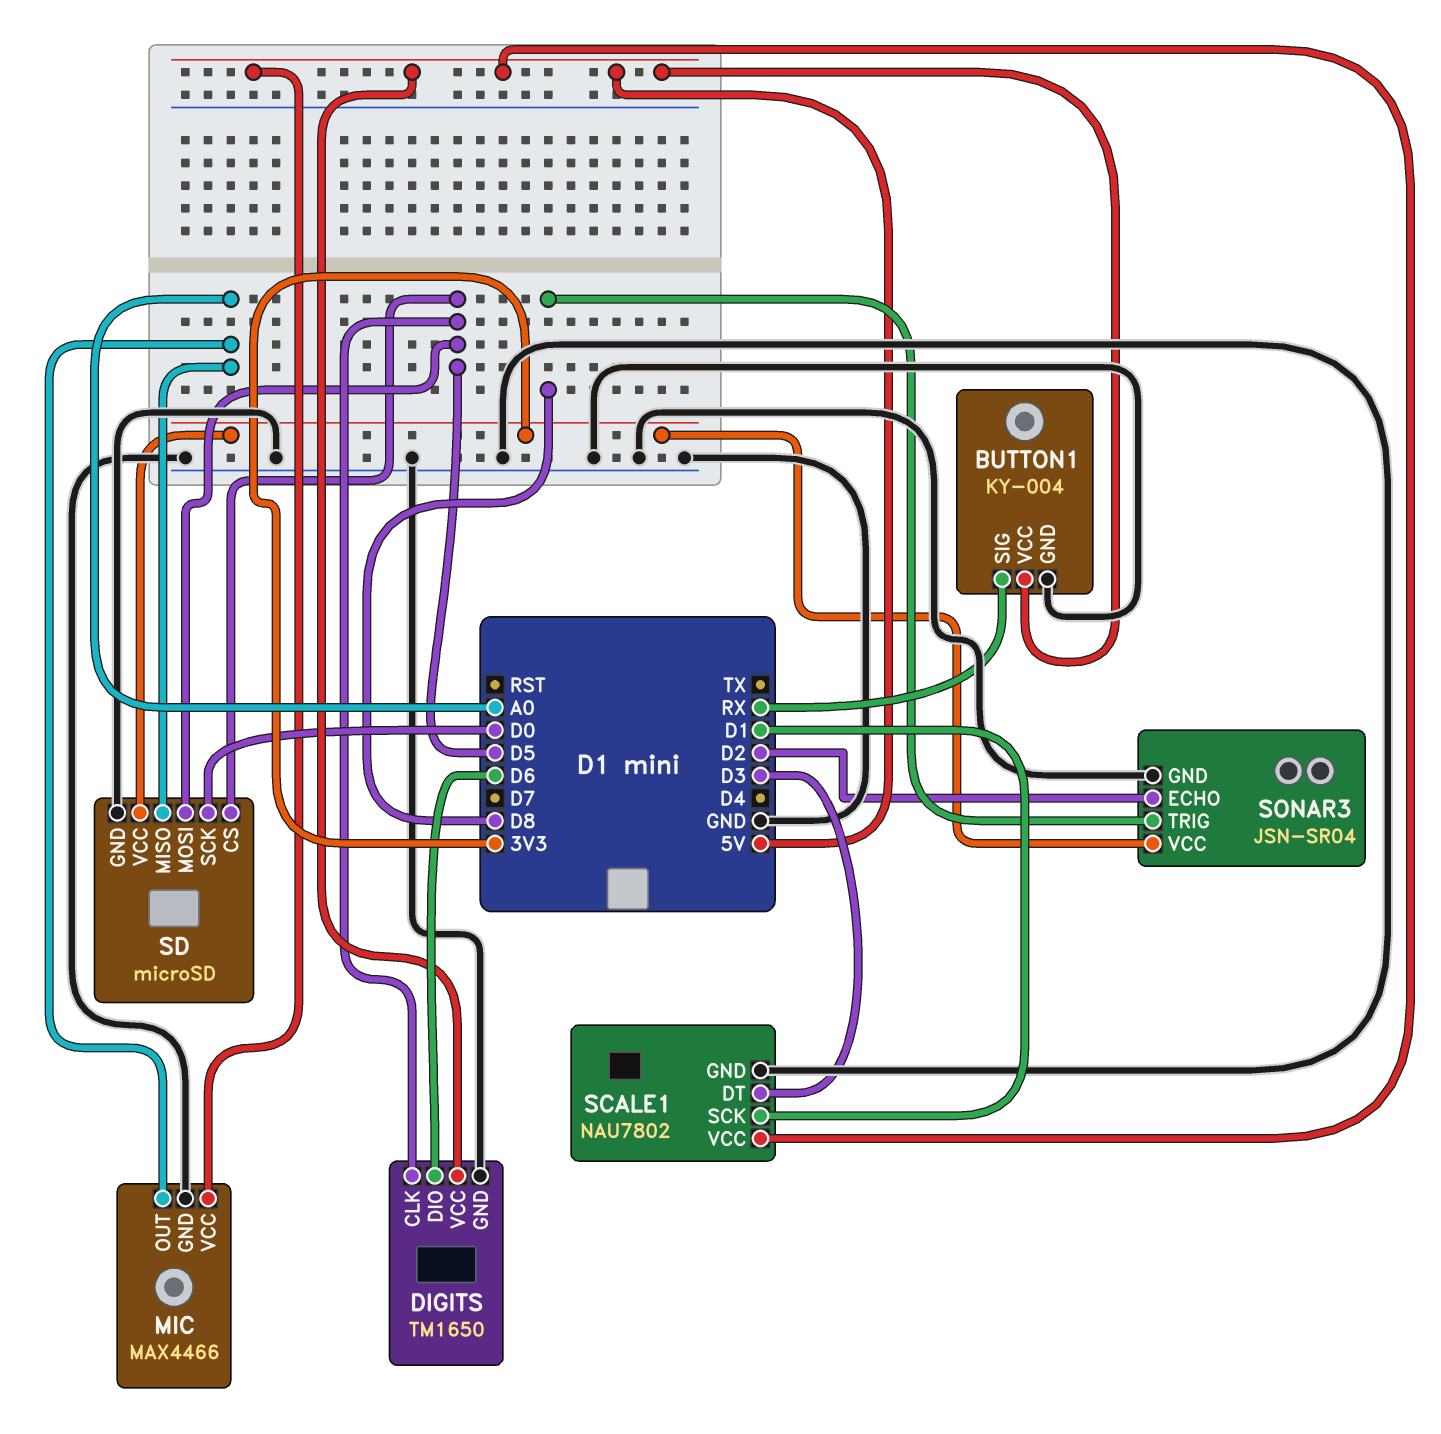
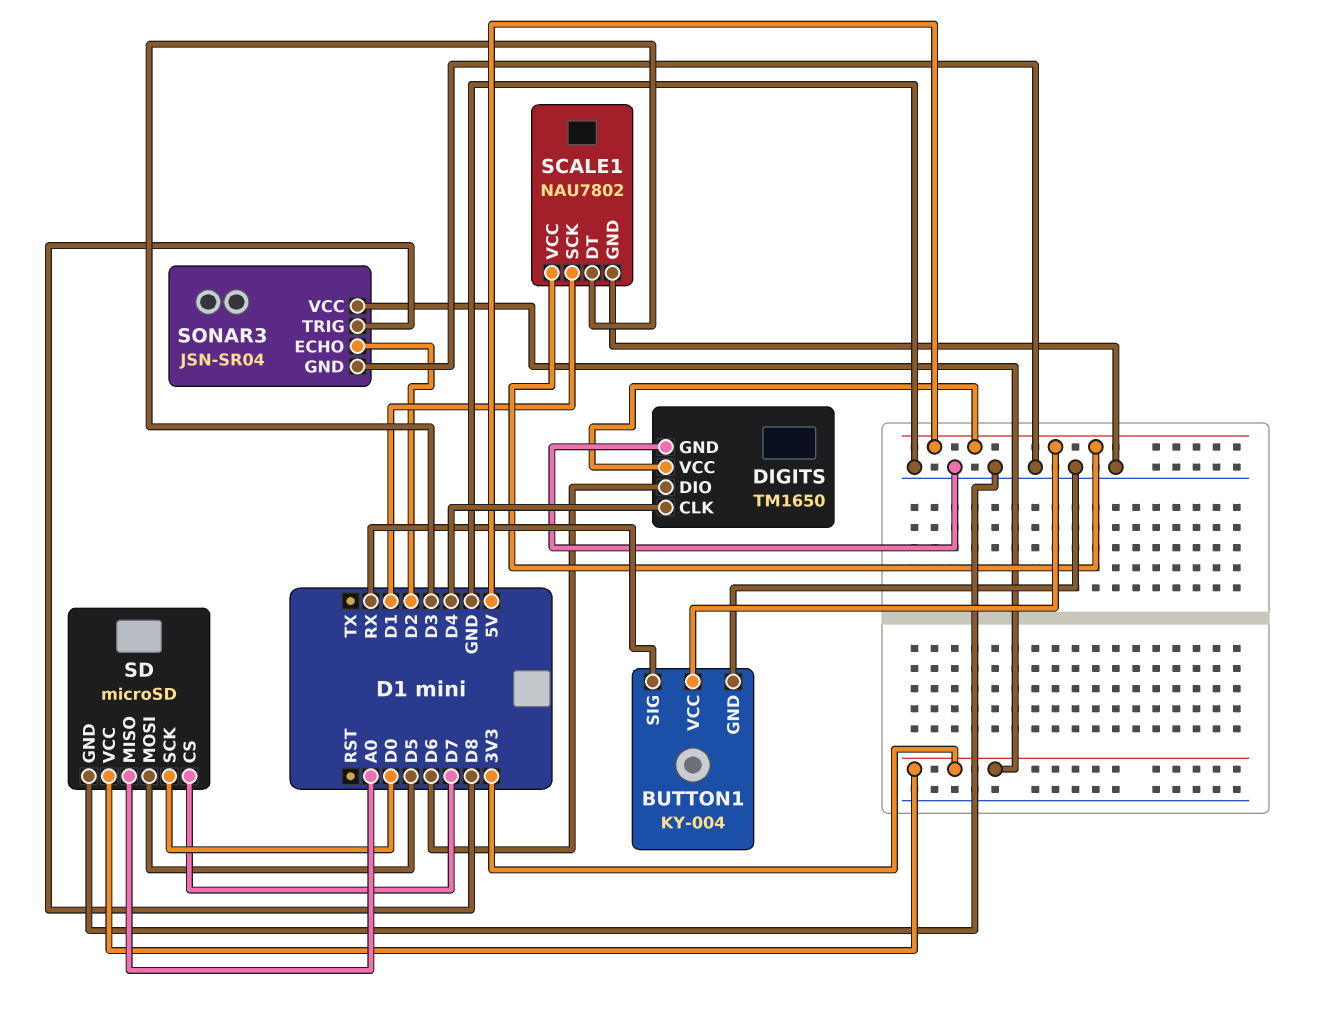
DIGITS pin CLK: D5 -> D4
MIC: MAX4466 -> none
MIC pin GND: GND -> none
MIC pin OUT: A0 -> none
MIC pin VCC: 5V -> none
SD pin CS: D5 -> D7

